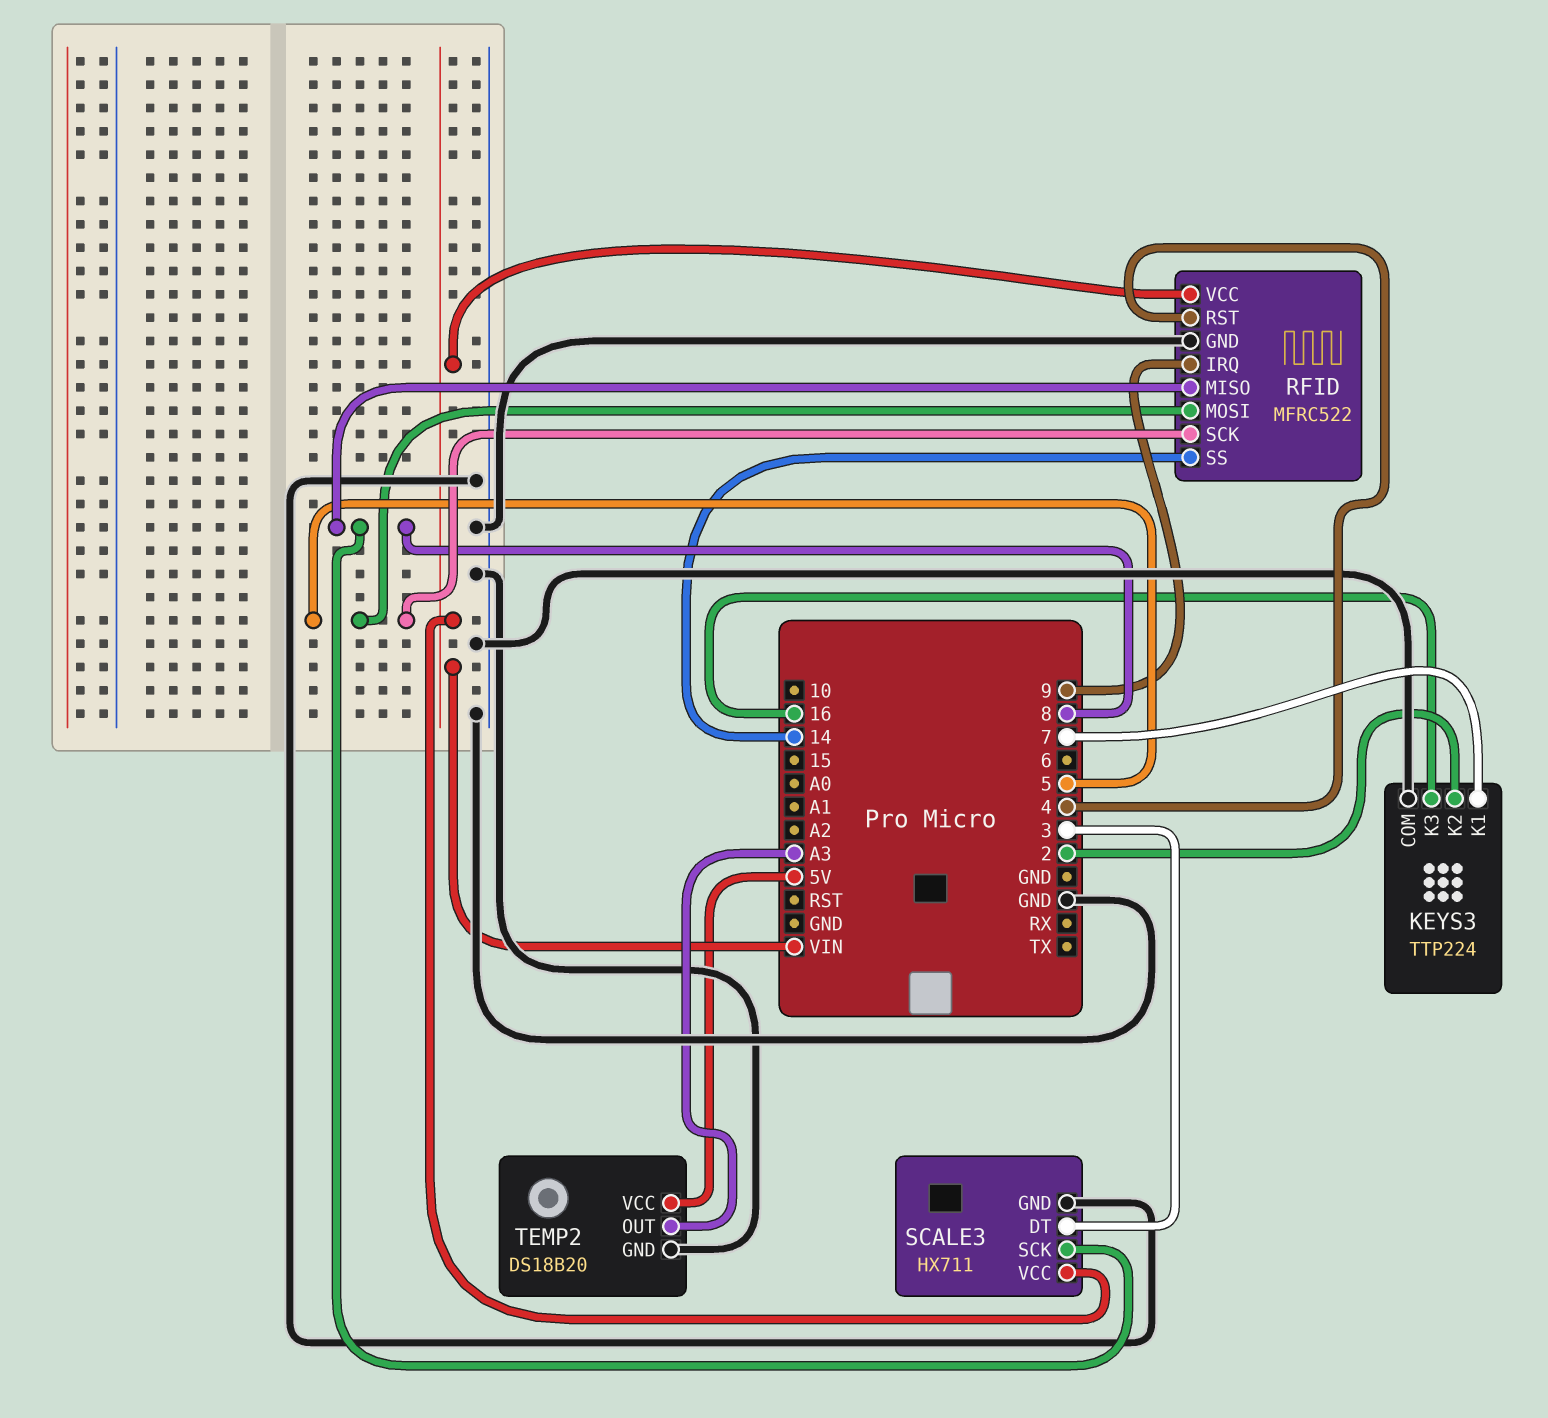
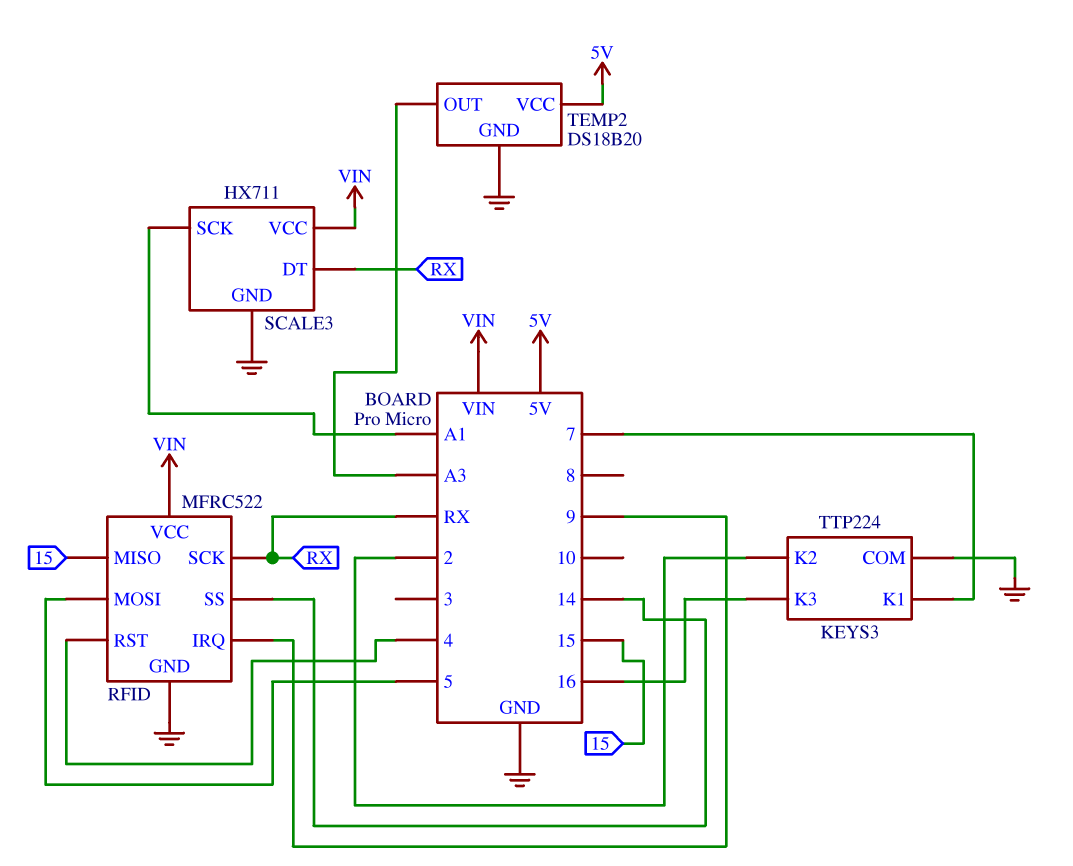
RFID pin MISO: 8 -> 15
RFID pin SCK: 5 -> RX
SCALE3 pin DT: 3 -> RX
SCALE3 pin SCK: 8 -> A1

